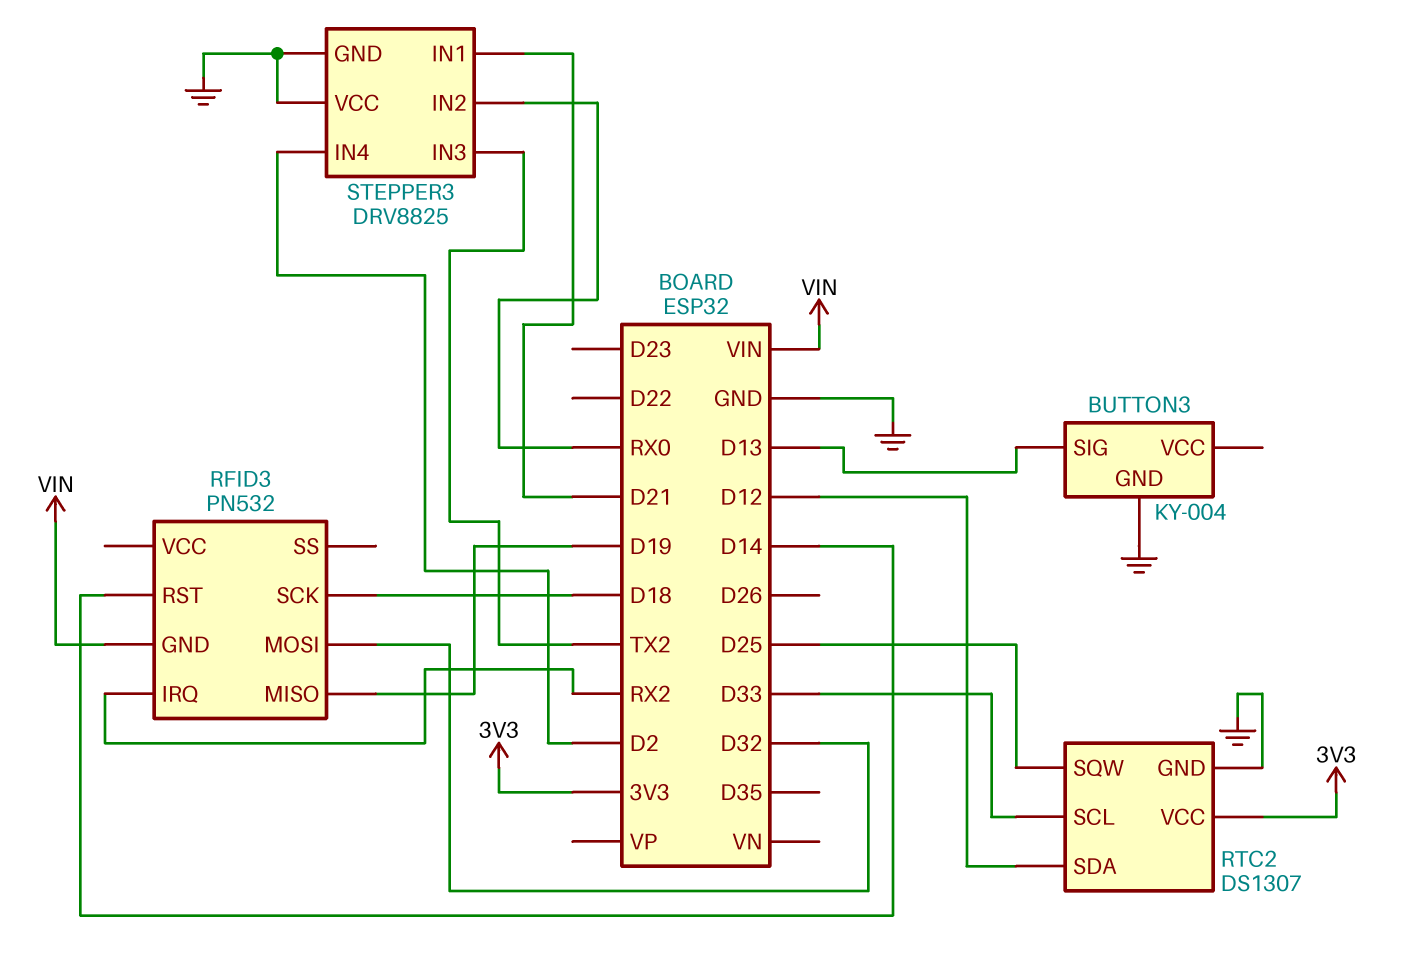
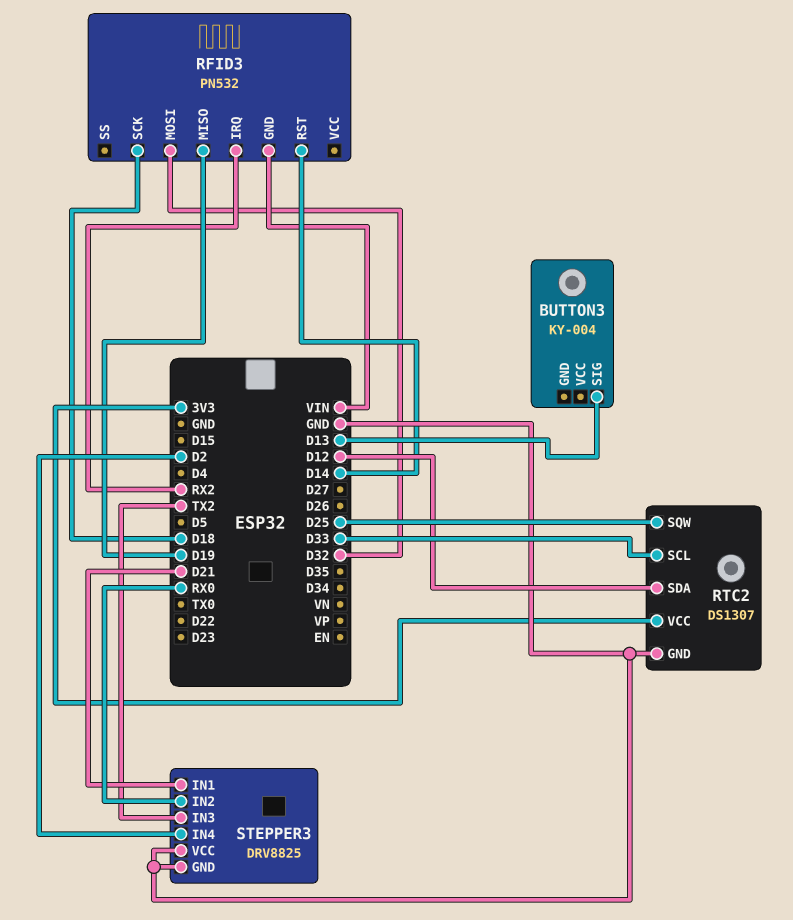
BUTTON3 pin GND: GND -> none

